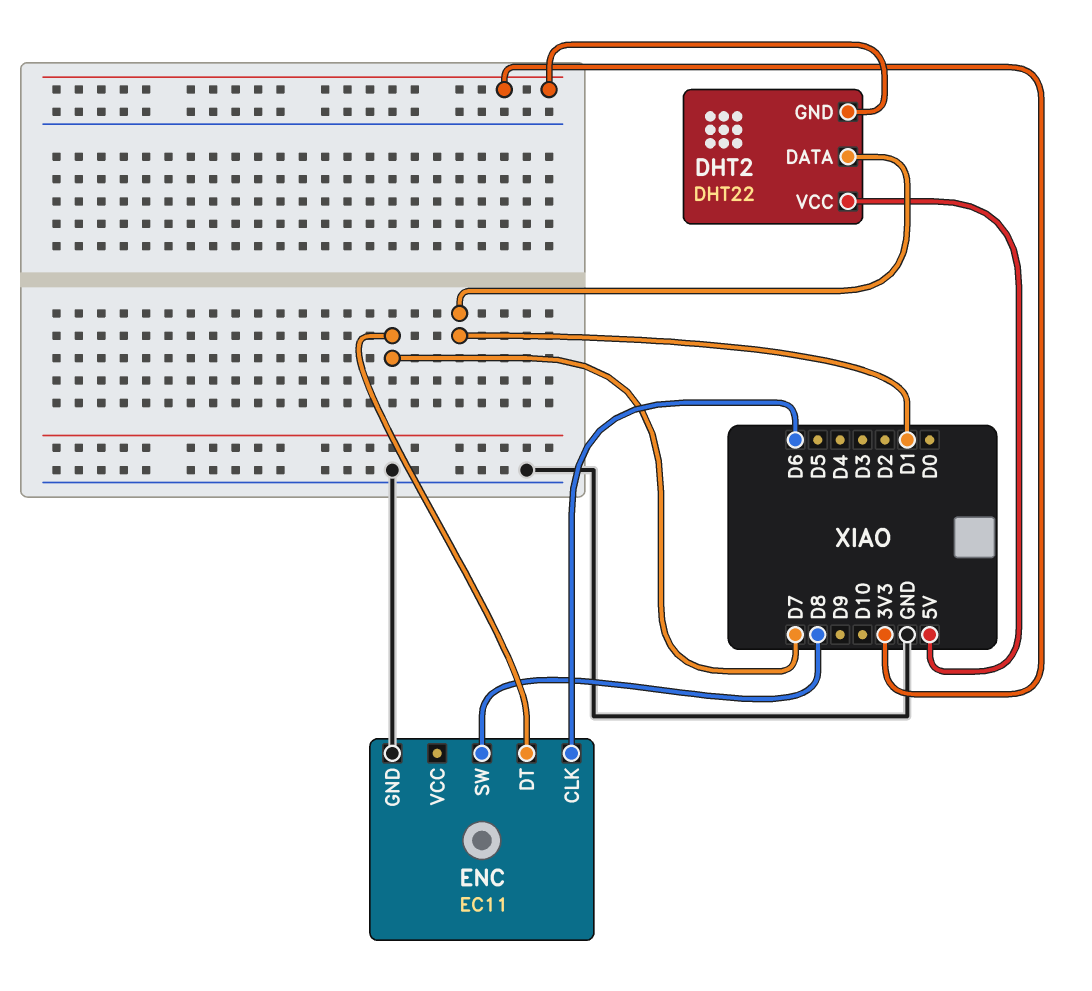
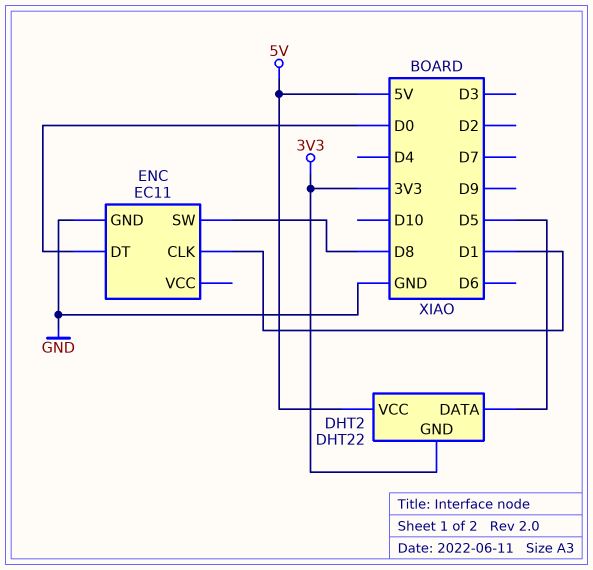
DHT2 pin DATA: D1 -> D5
ENC pin CLK: D6 -> D1
ENC pin DT: D7 -> D0

